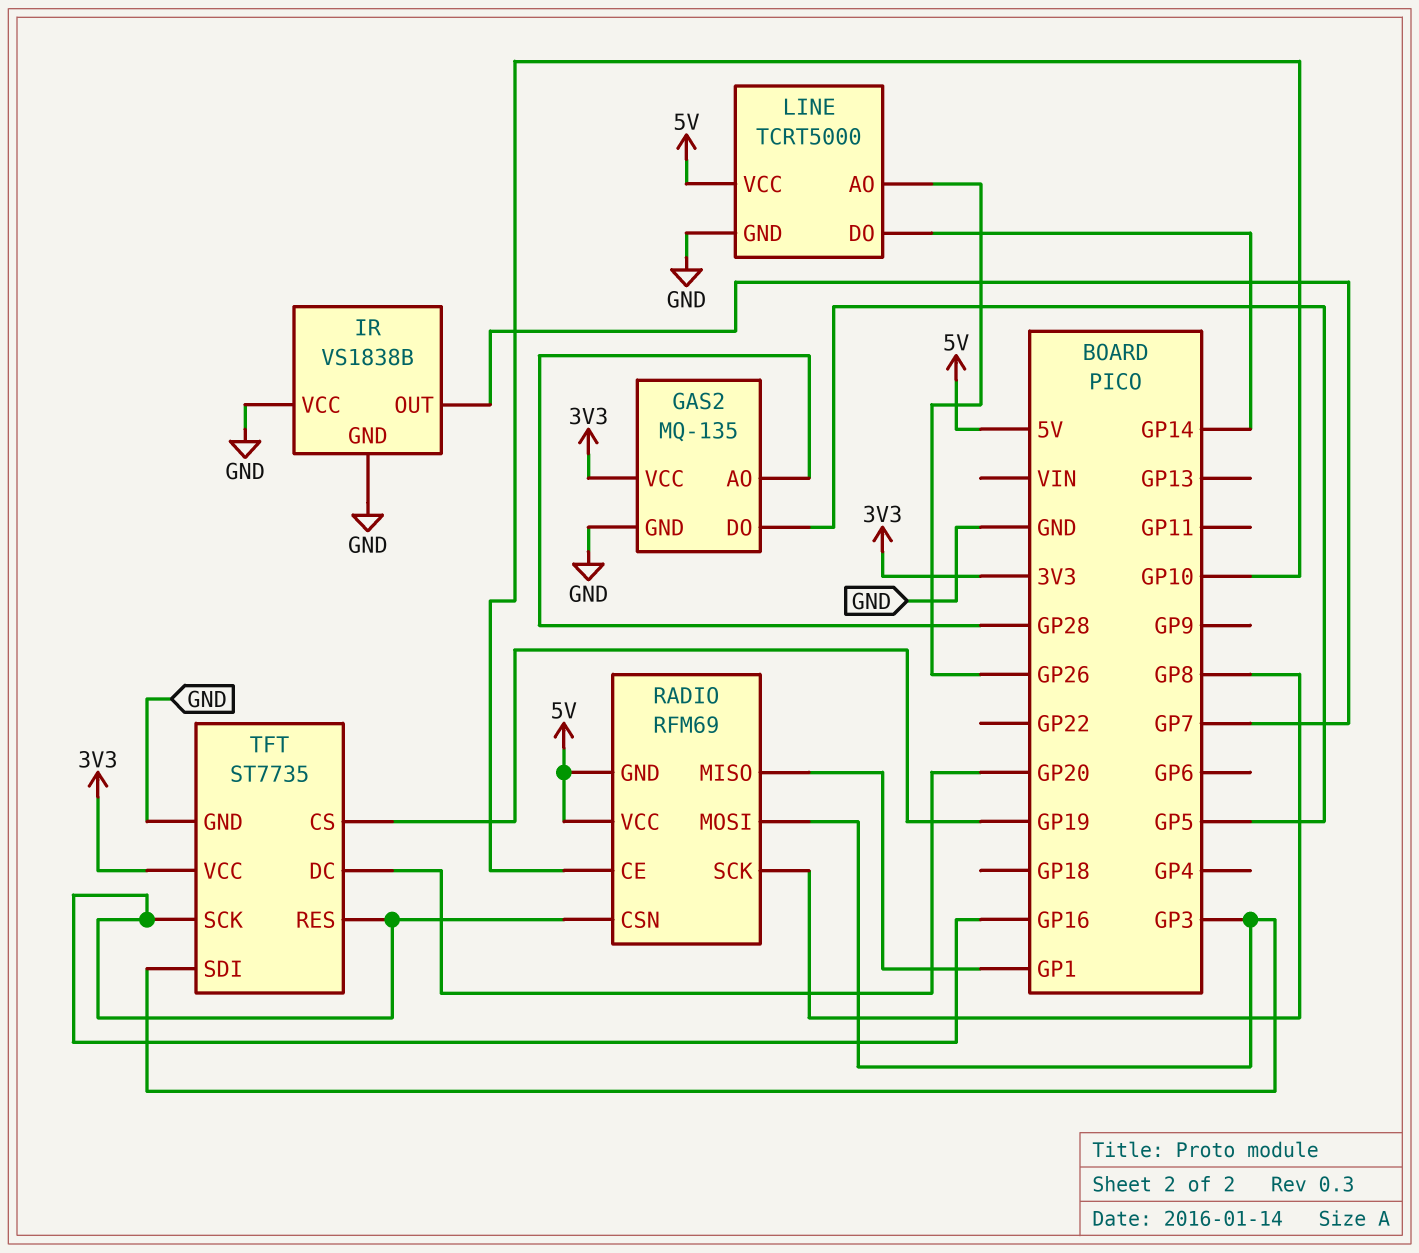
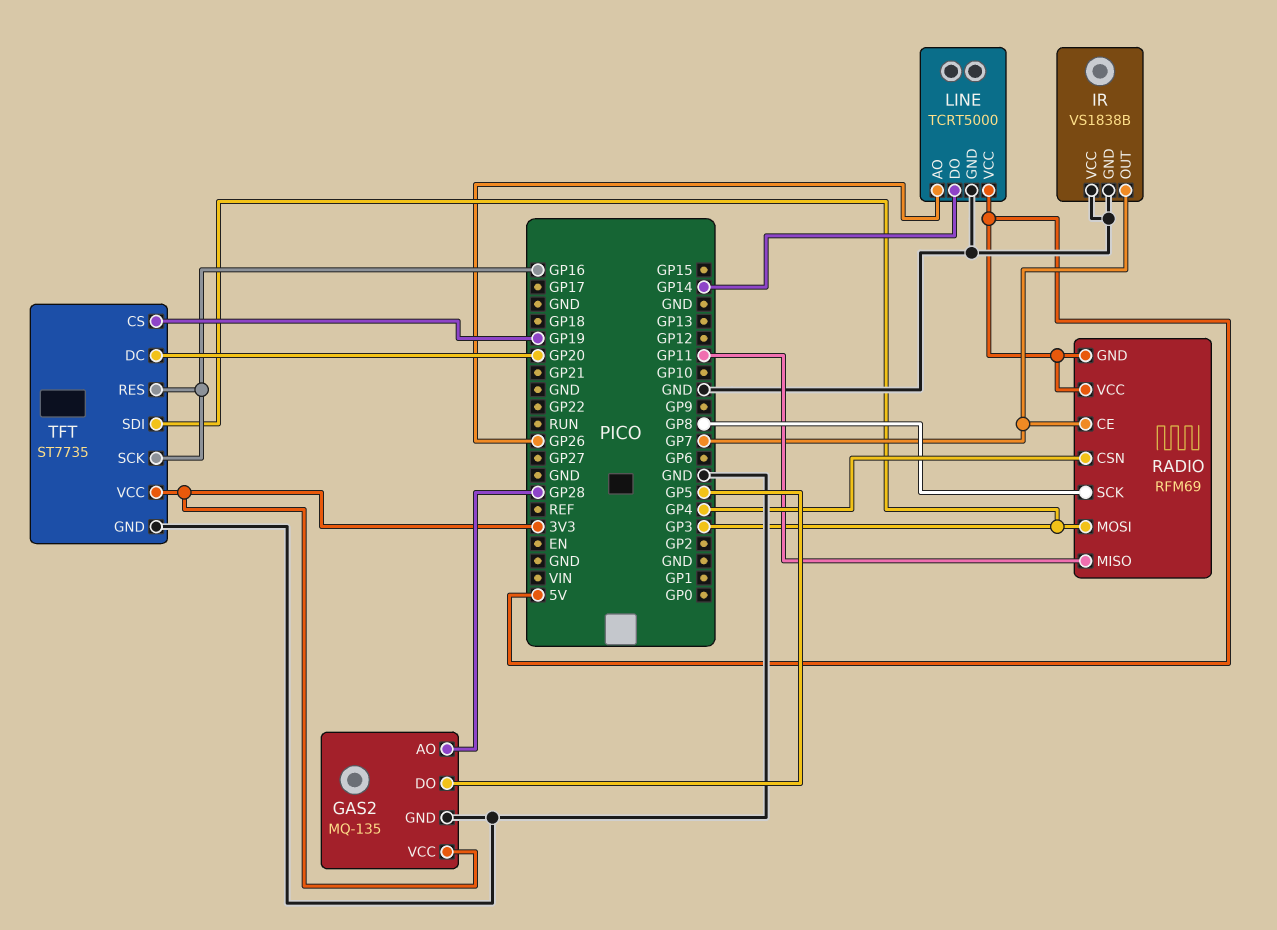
RADIO pin CE: GP10 -> GP7
RADIO pin CSN: GP16 -> GP4
RADIO pin MISO: GP1 -> GP11

